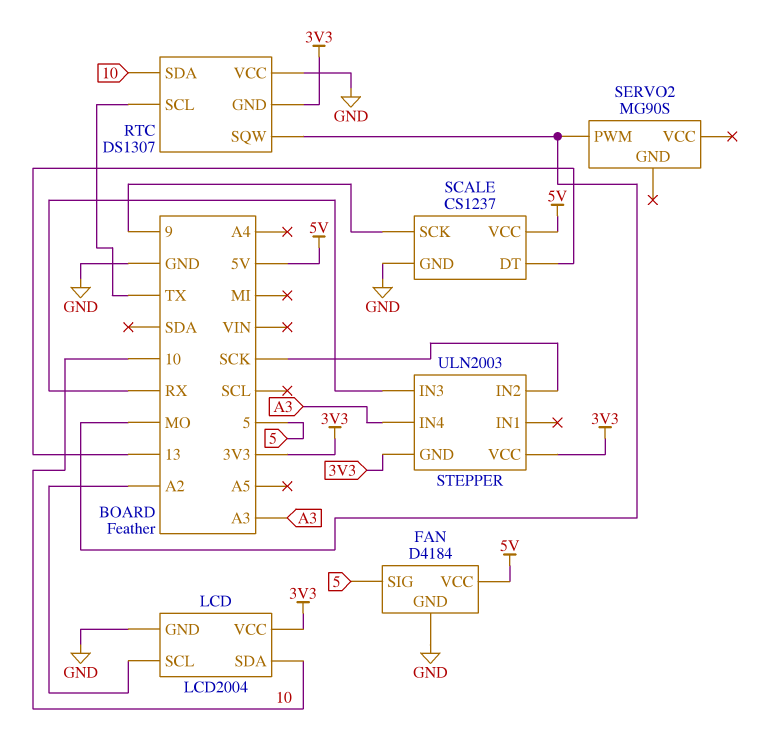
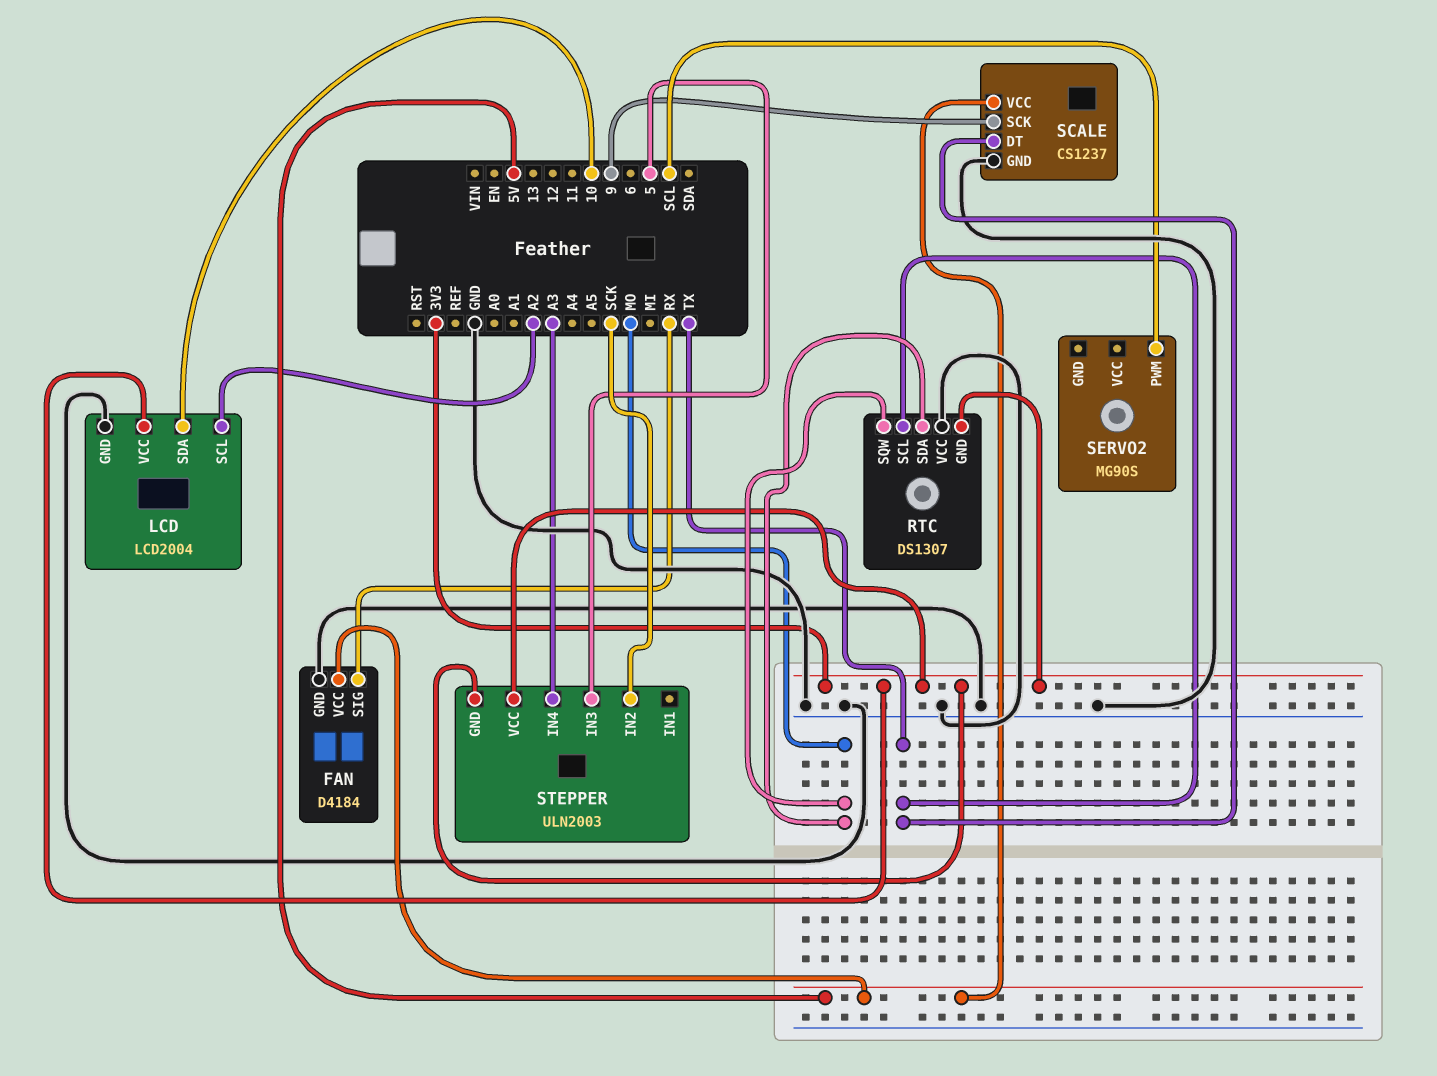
FAN pin SIG: 5 -> RX
RTC pin SDA: 10 -> MO
SCALE pin DT: 13 -> TX
SERVO2 pin PWM: MO -> SCL
STEPPER pin IN3: RX -> 5

